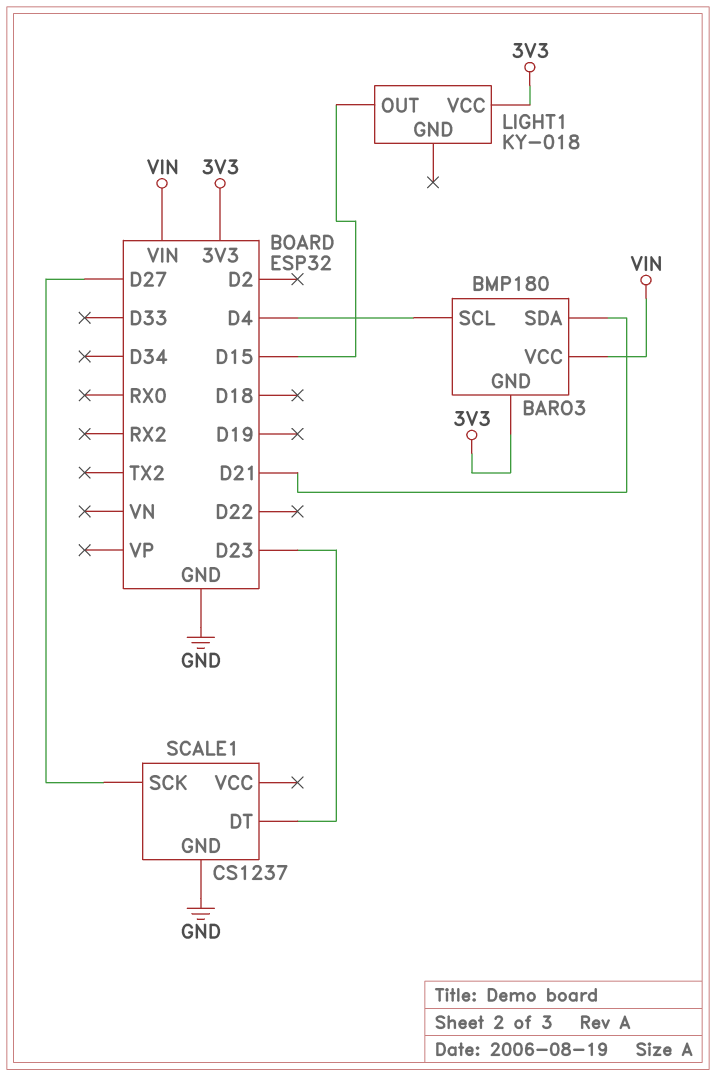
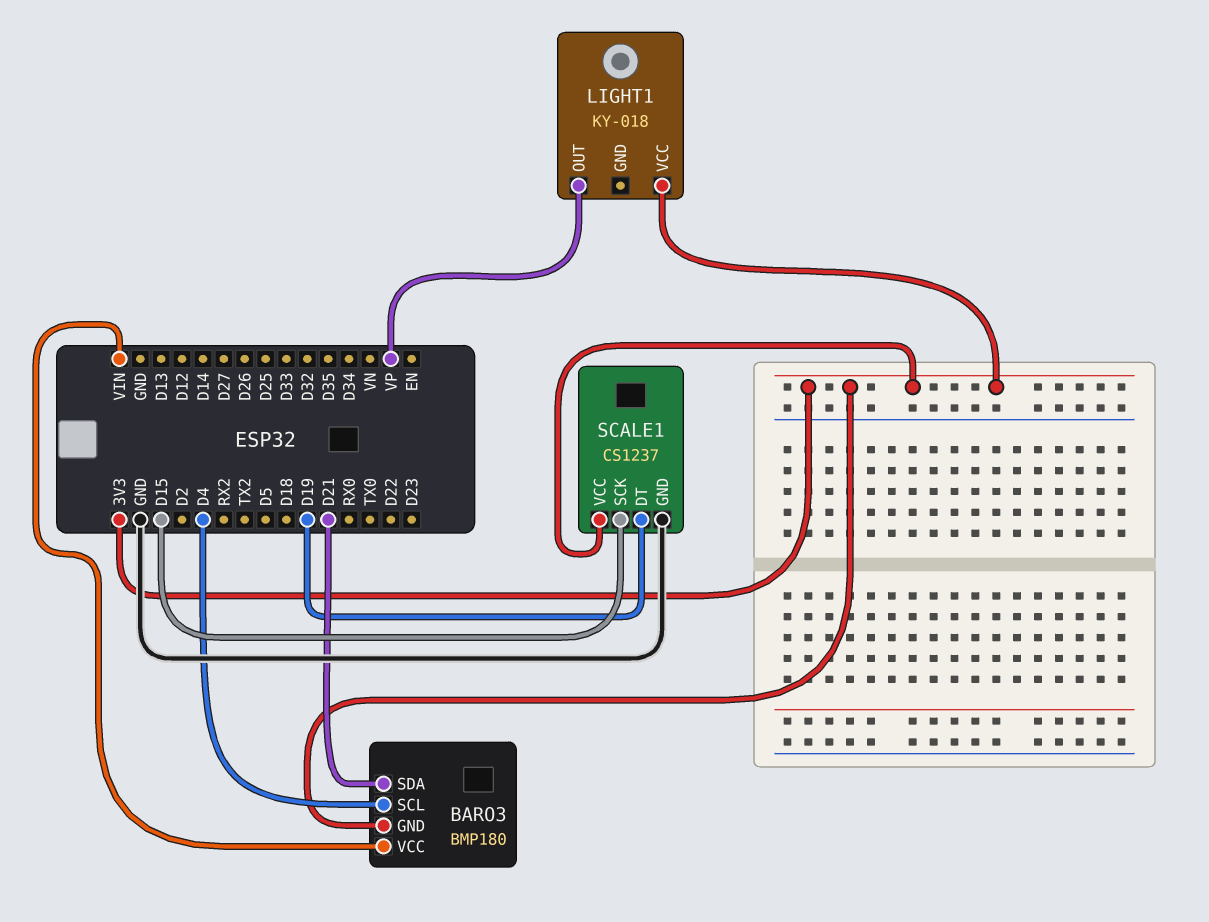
LIGHT1 pin OUT: D15 -> VP
SCALE1 pin DT: D23 -> D19
SCALE1 pin SCK: D27 -> D15
SCALE1 pin VCC: none -> 3V3

